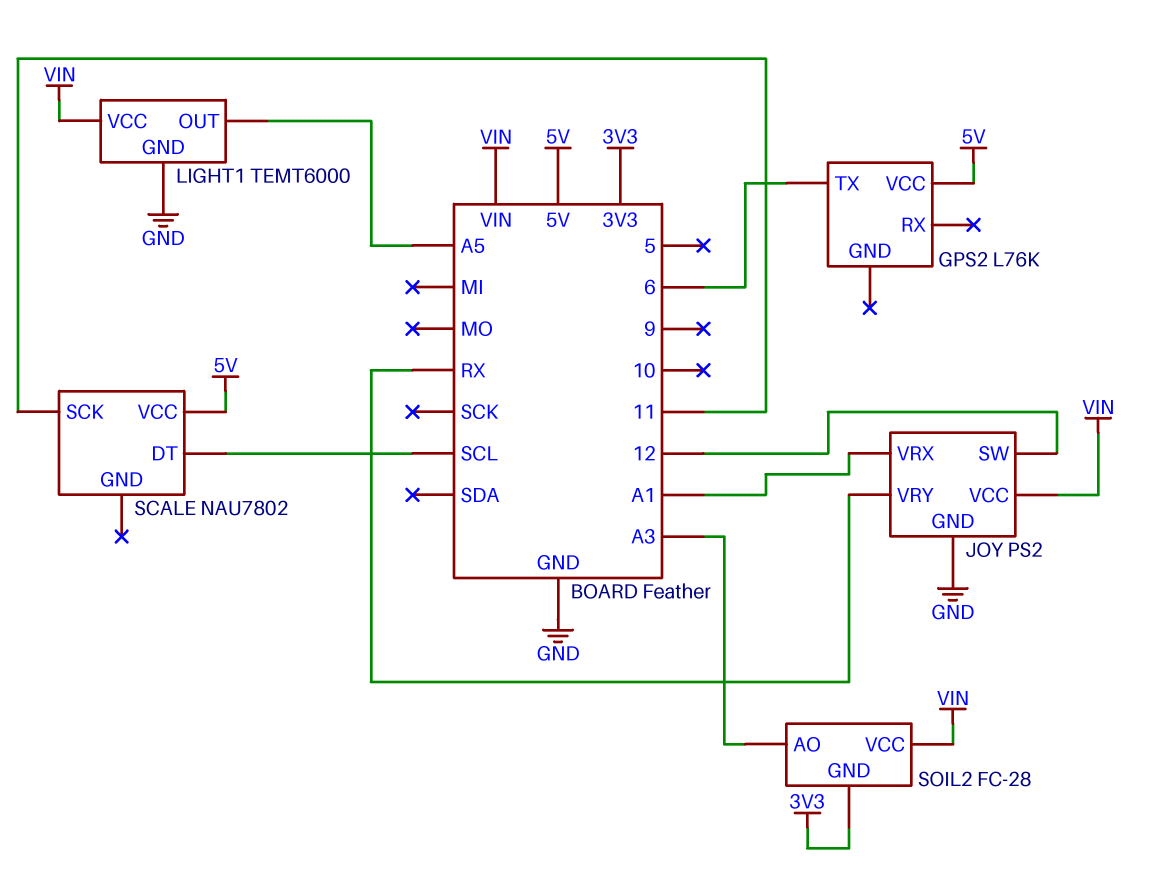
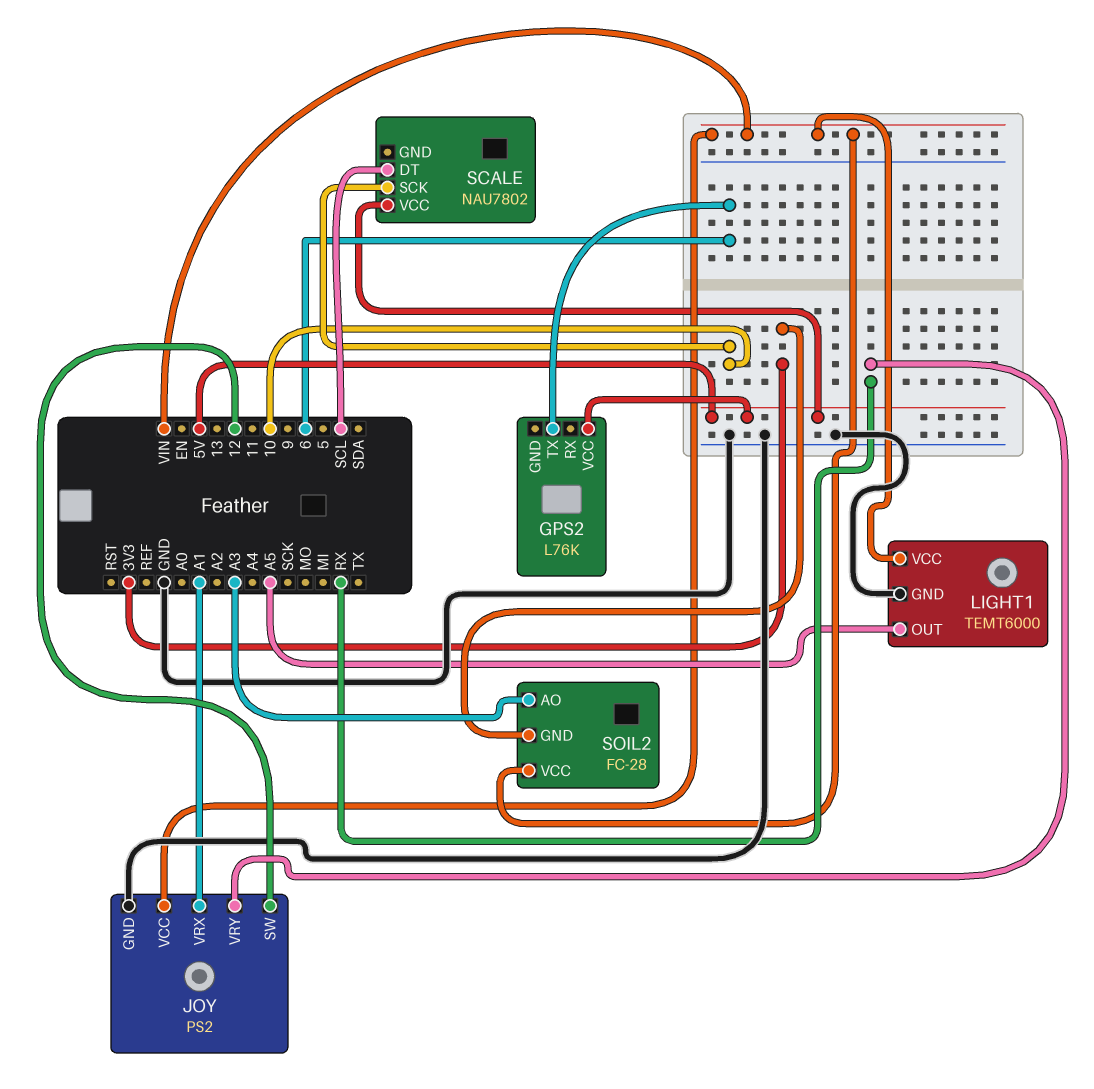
SCALE pin SCK: 11 -> 10

